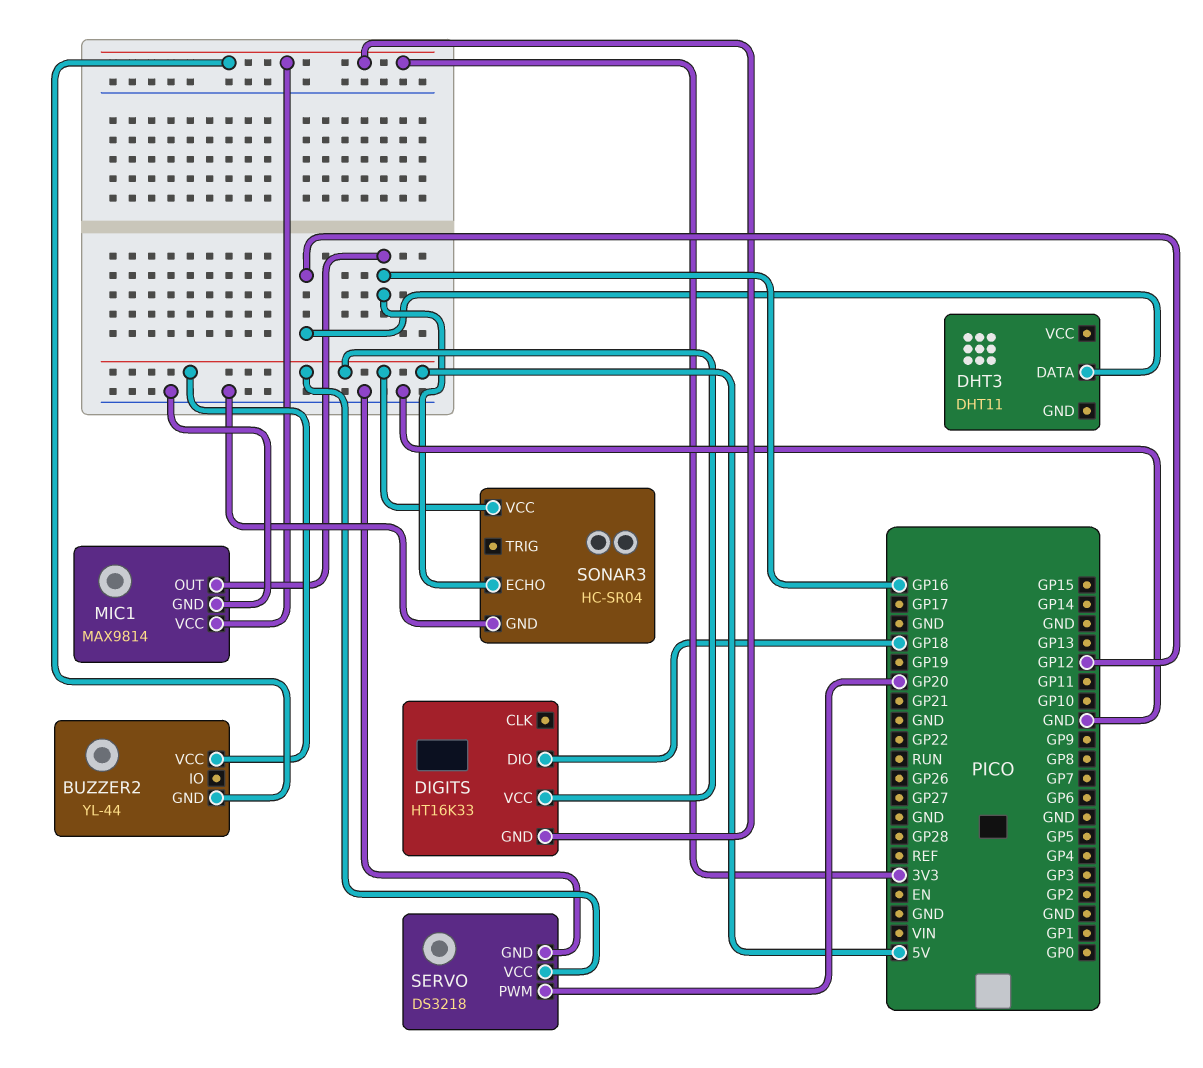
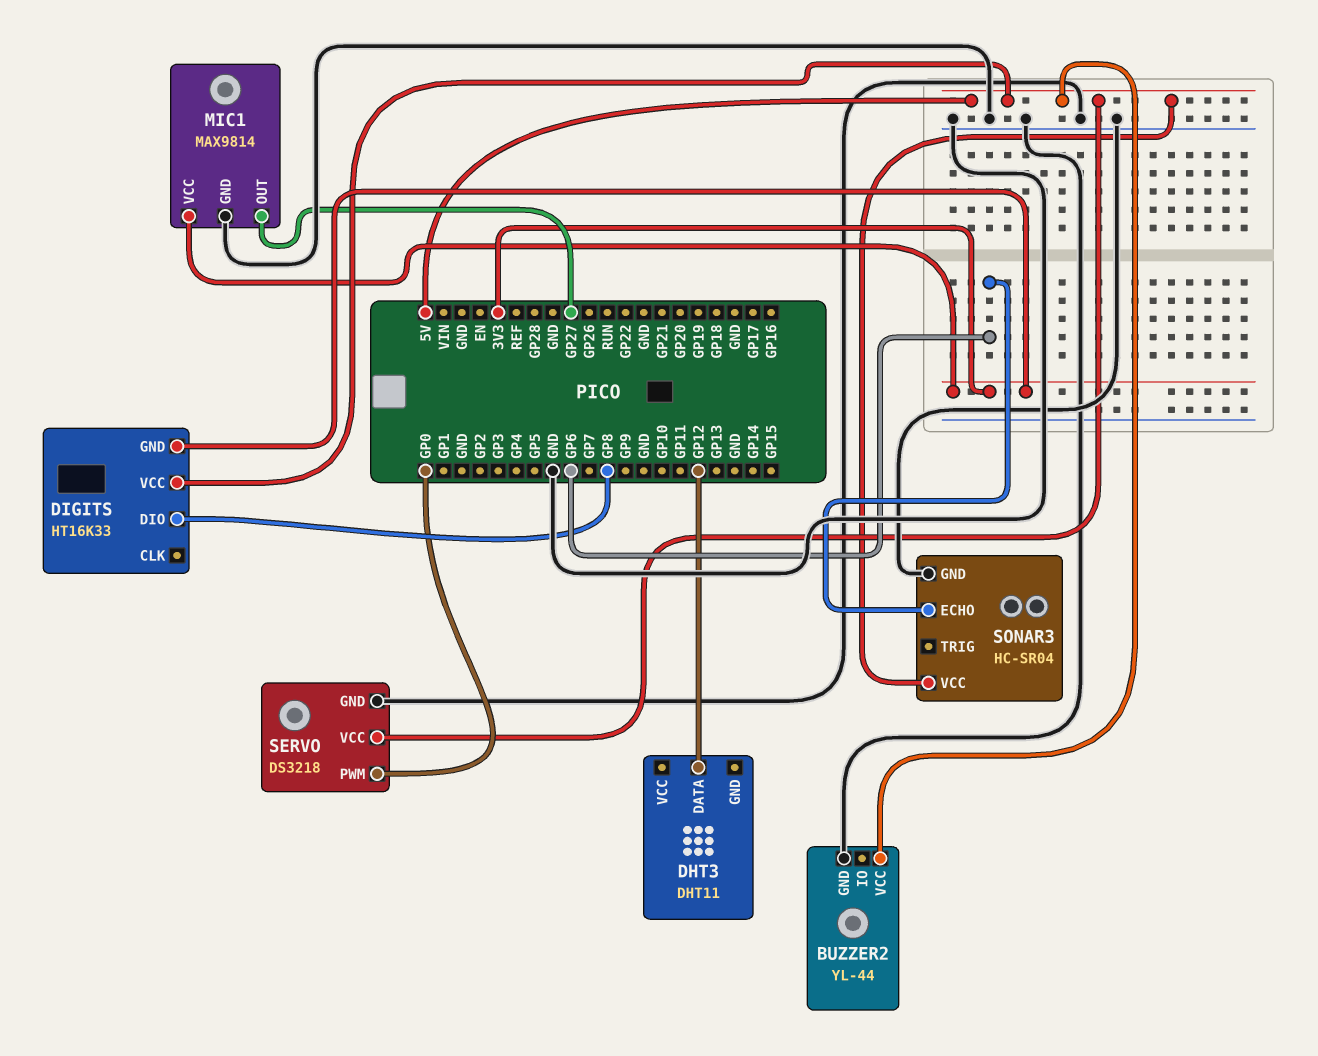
BUZZER2 pin GND: 3V3 -> GND
DIGITS pin DIO: GP18 -> GP8
MIC1 pin OUT: GP16 -> GP27
SERVO pin PWM: GP20 -> GP0
SONAR3 pin ECHO: GP16 -> GP6

